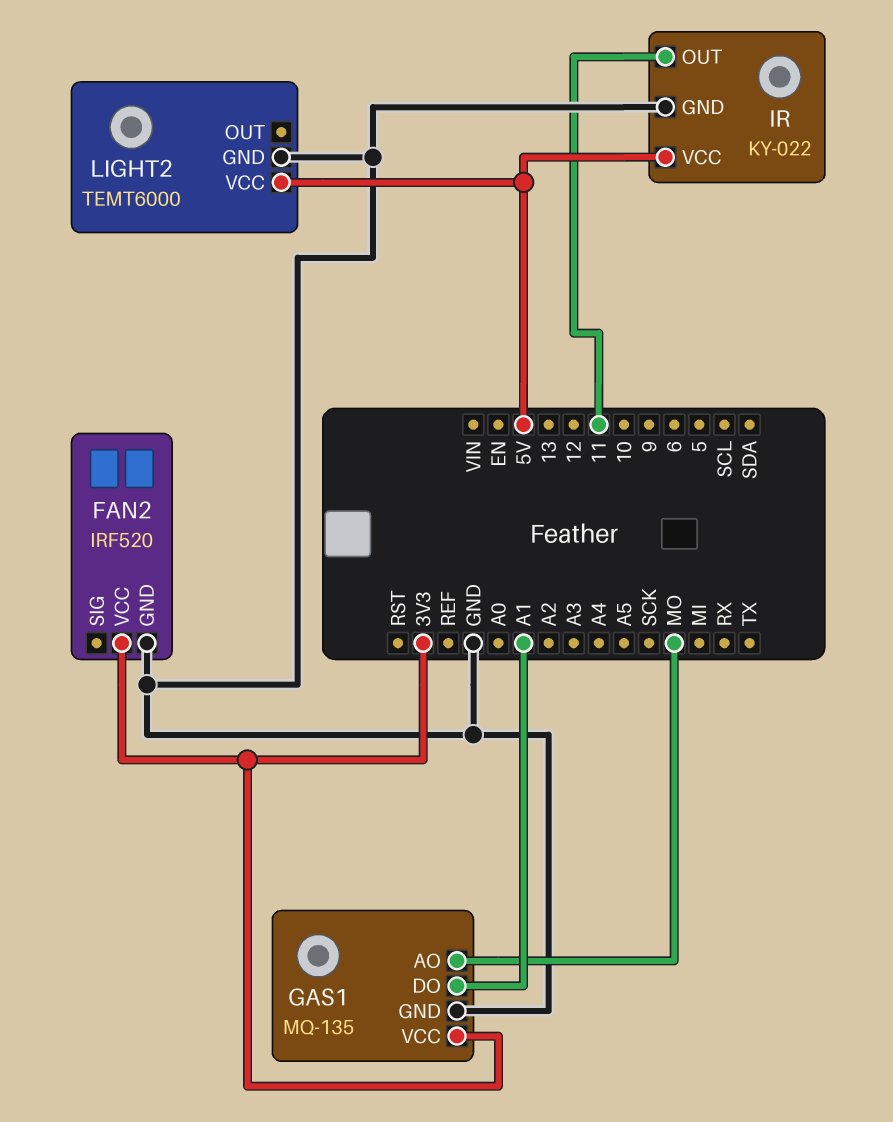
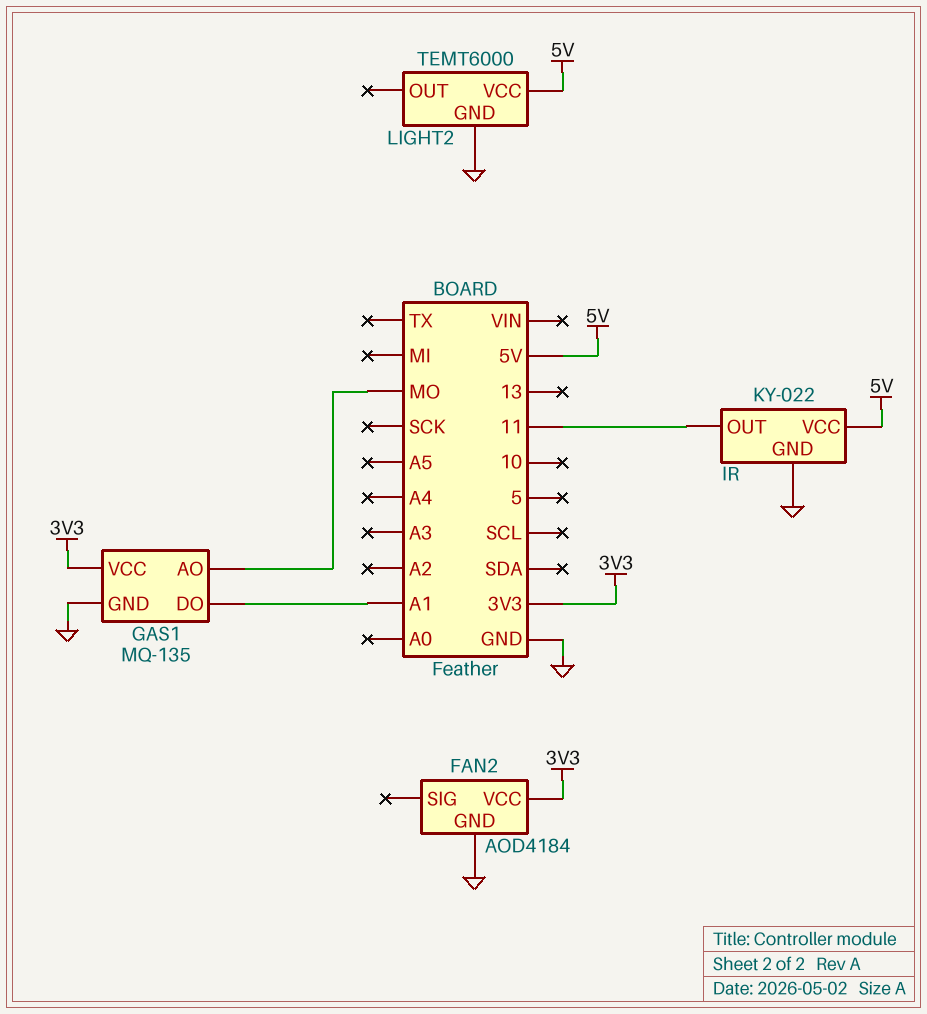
FAN2: IRF520 -> AOD4184

